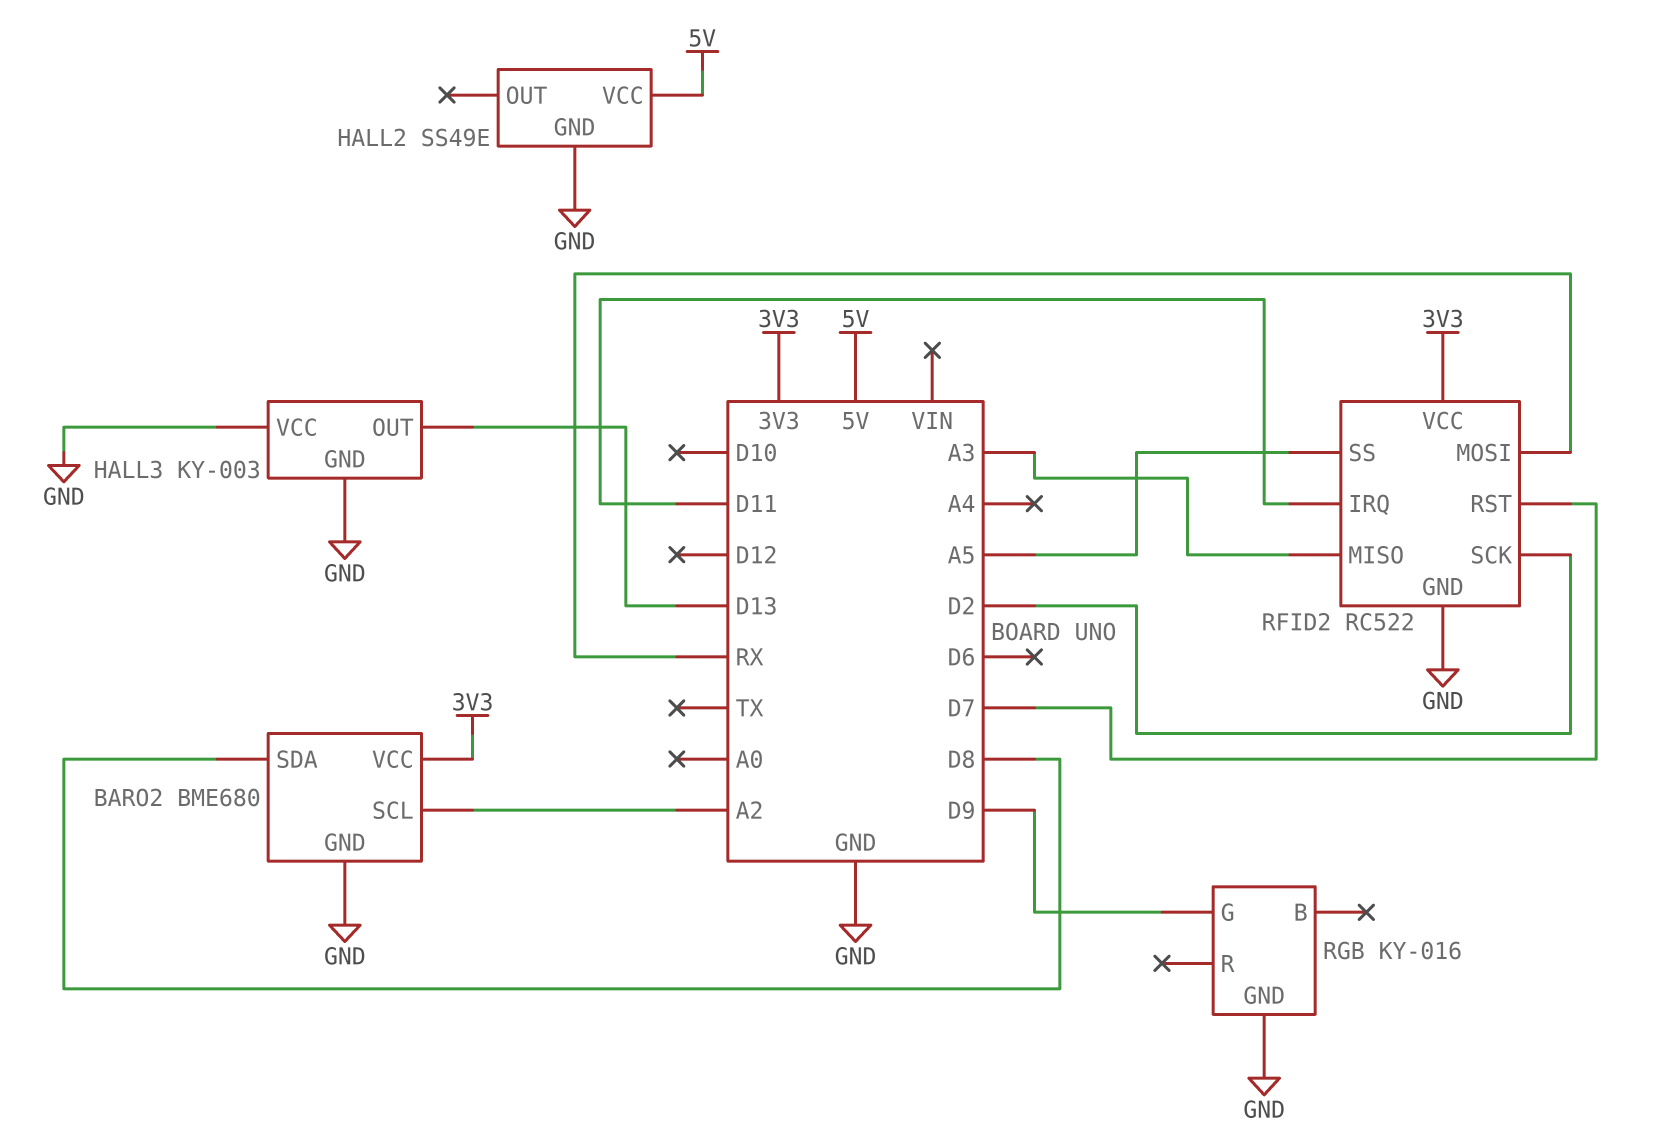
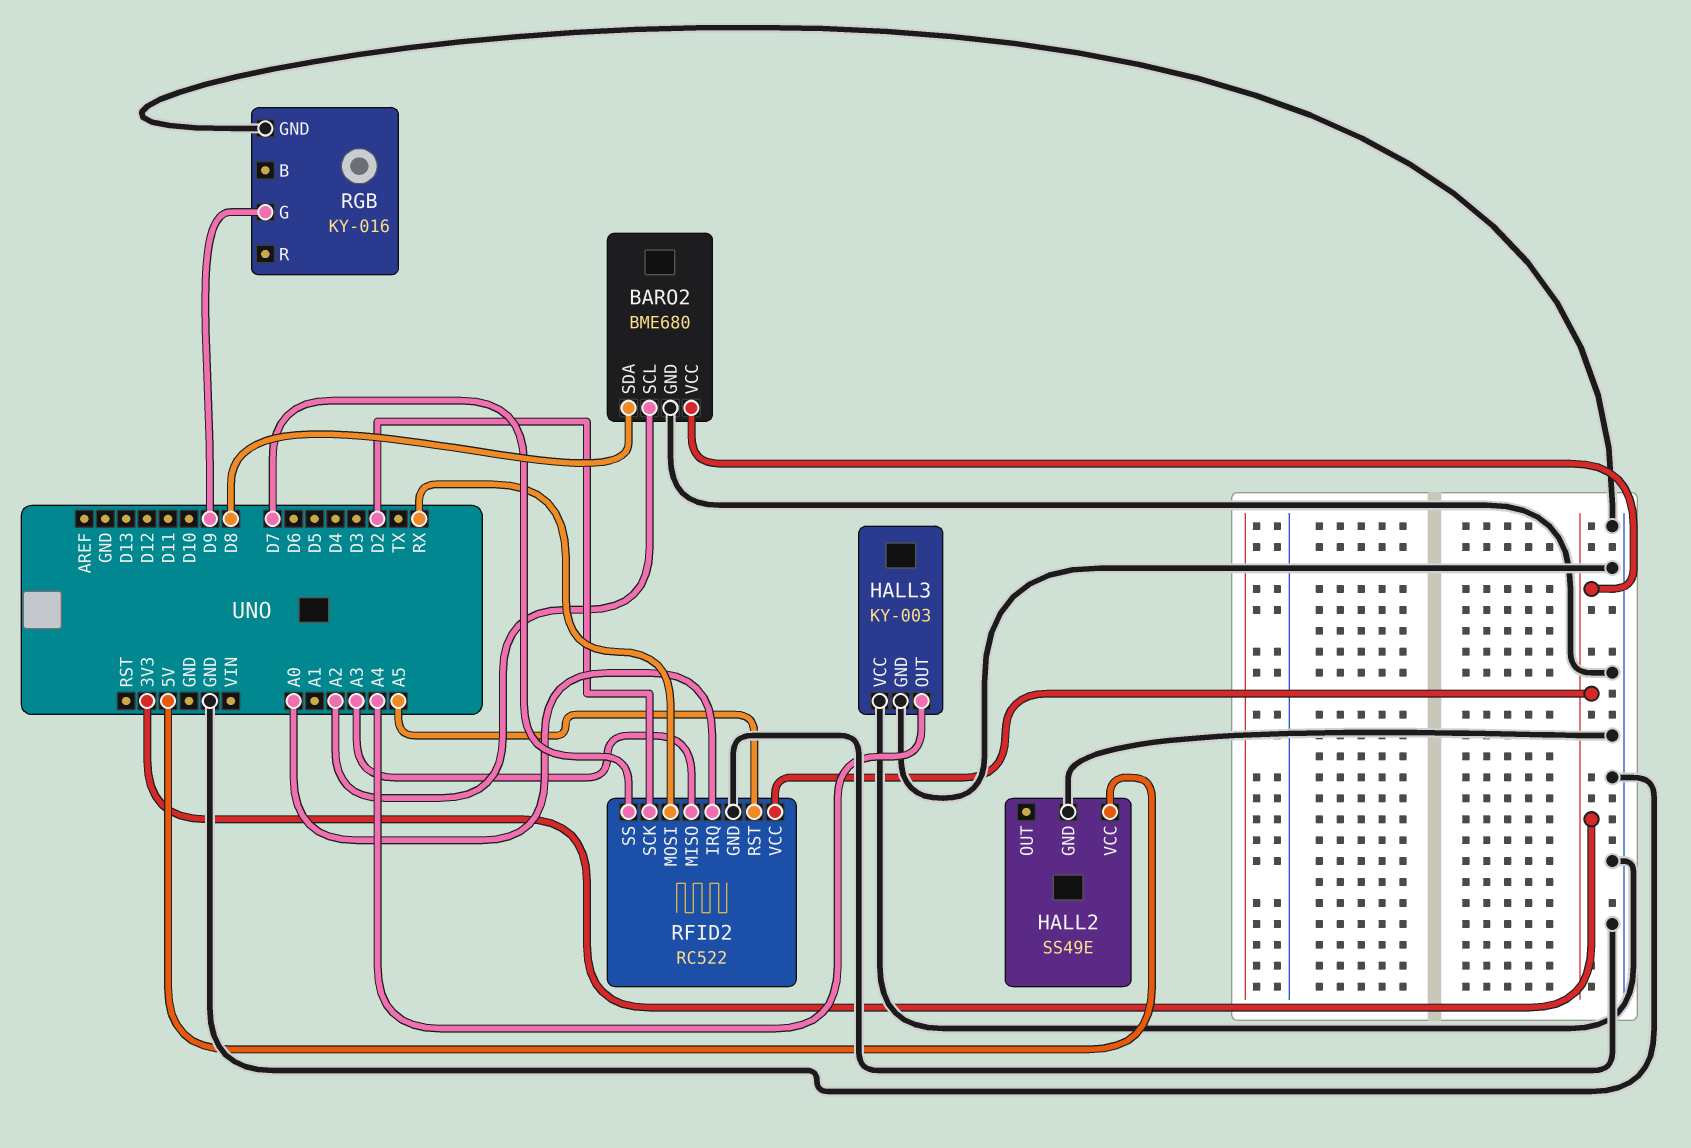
HALL3 pin OUT: D13 -> A4
RFID2 pin IRQ: D11 -> A0
RFID2 pin RST: D7 -> A5
RFID2 pin SS: A5 -> D7

